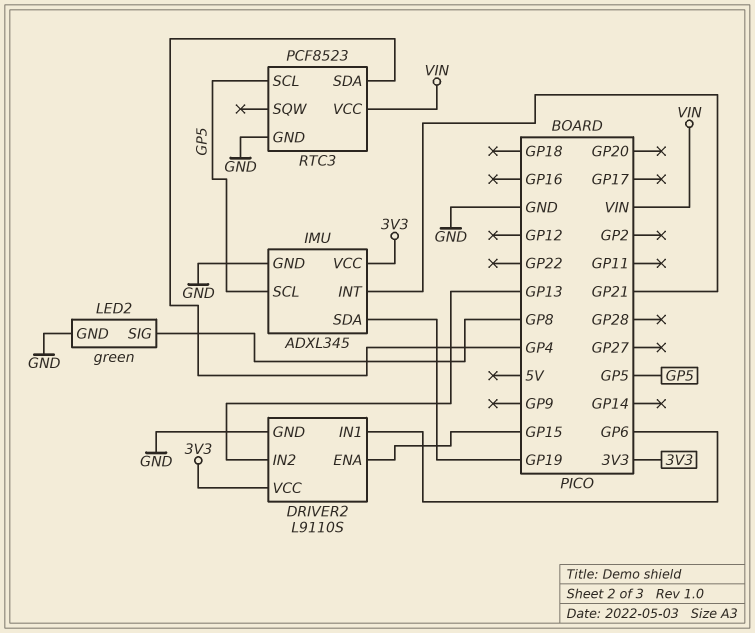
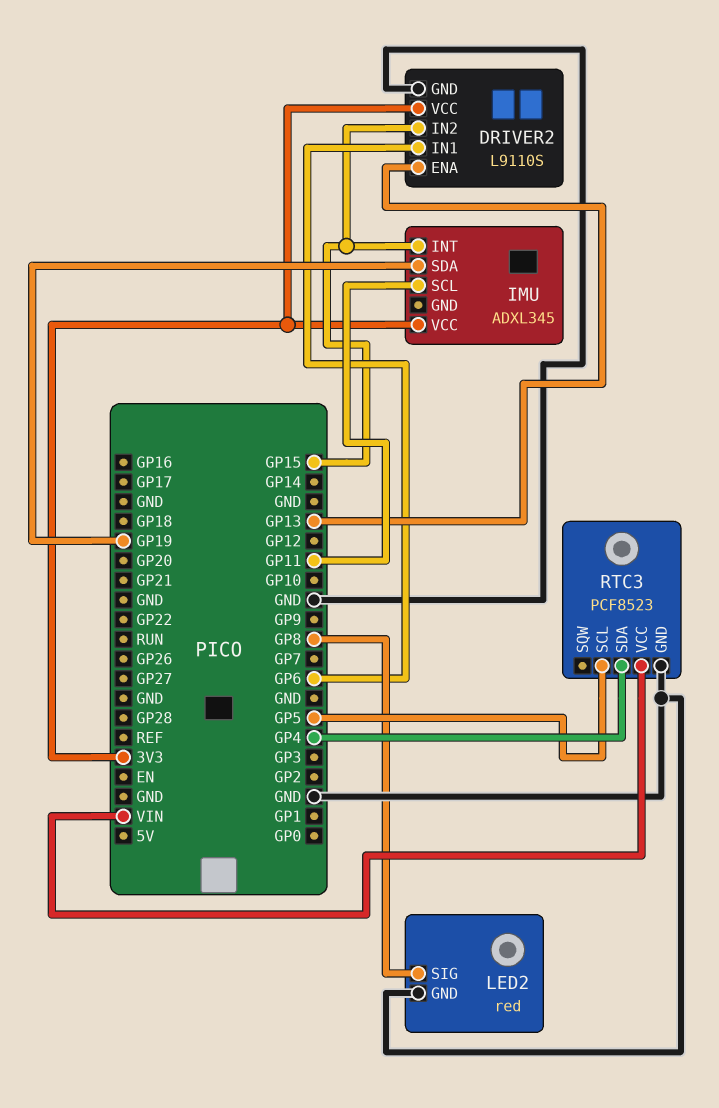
DRIVER2 pin ENA: GP15 -> GP13
DRIVER2 pin IN2: GP13 -> GP15
IMU pin GND: GND -> none
IMU pin INT: GP21 -> GP15
IMU pin SCL: GP5 -> GP11
LED2: green -> red

